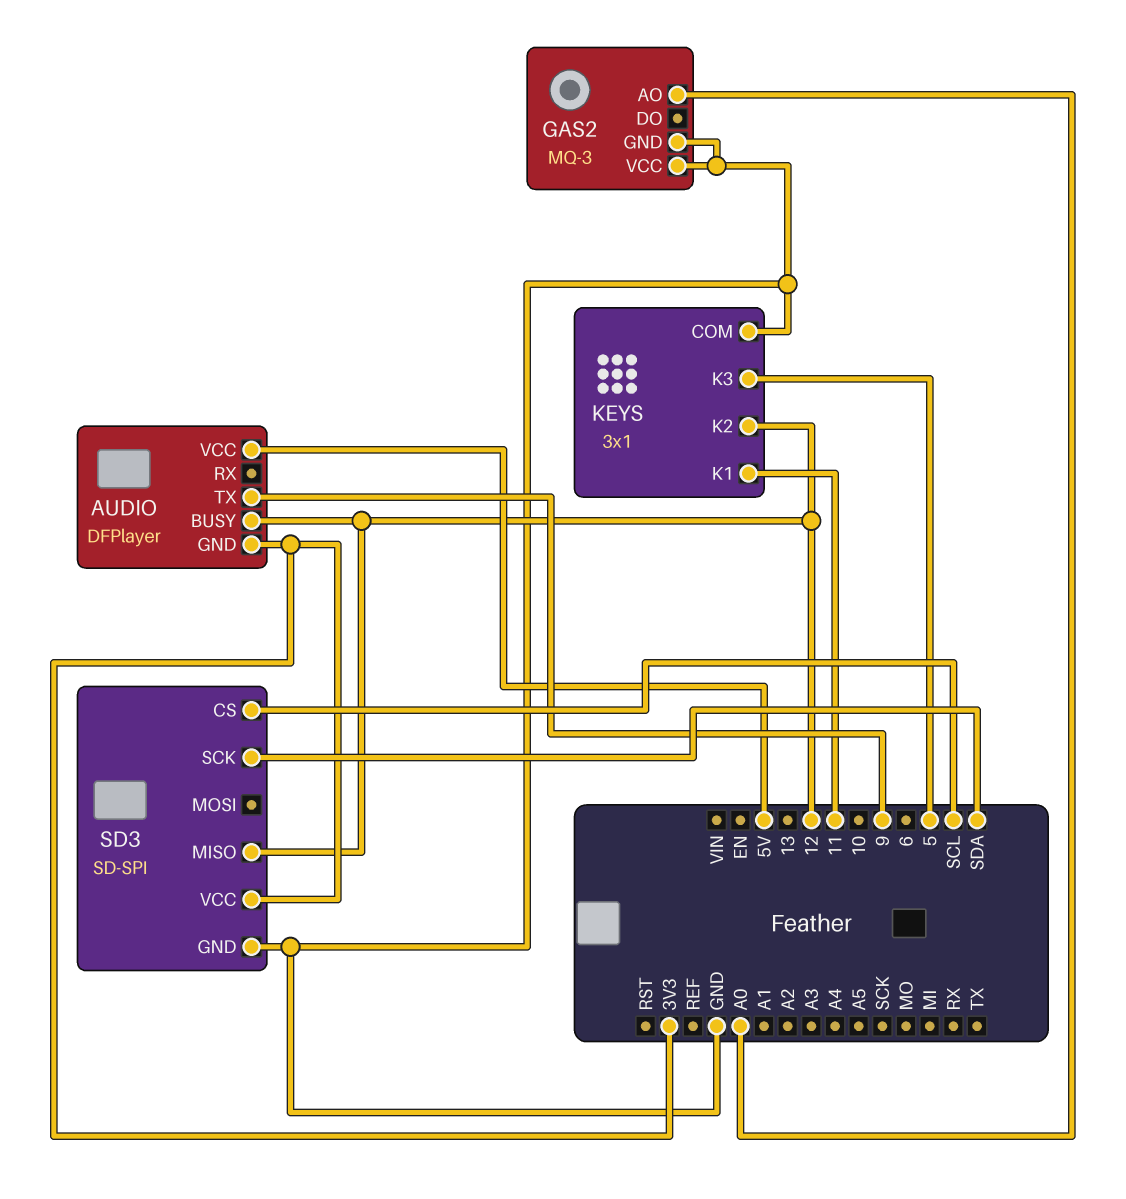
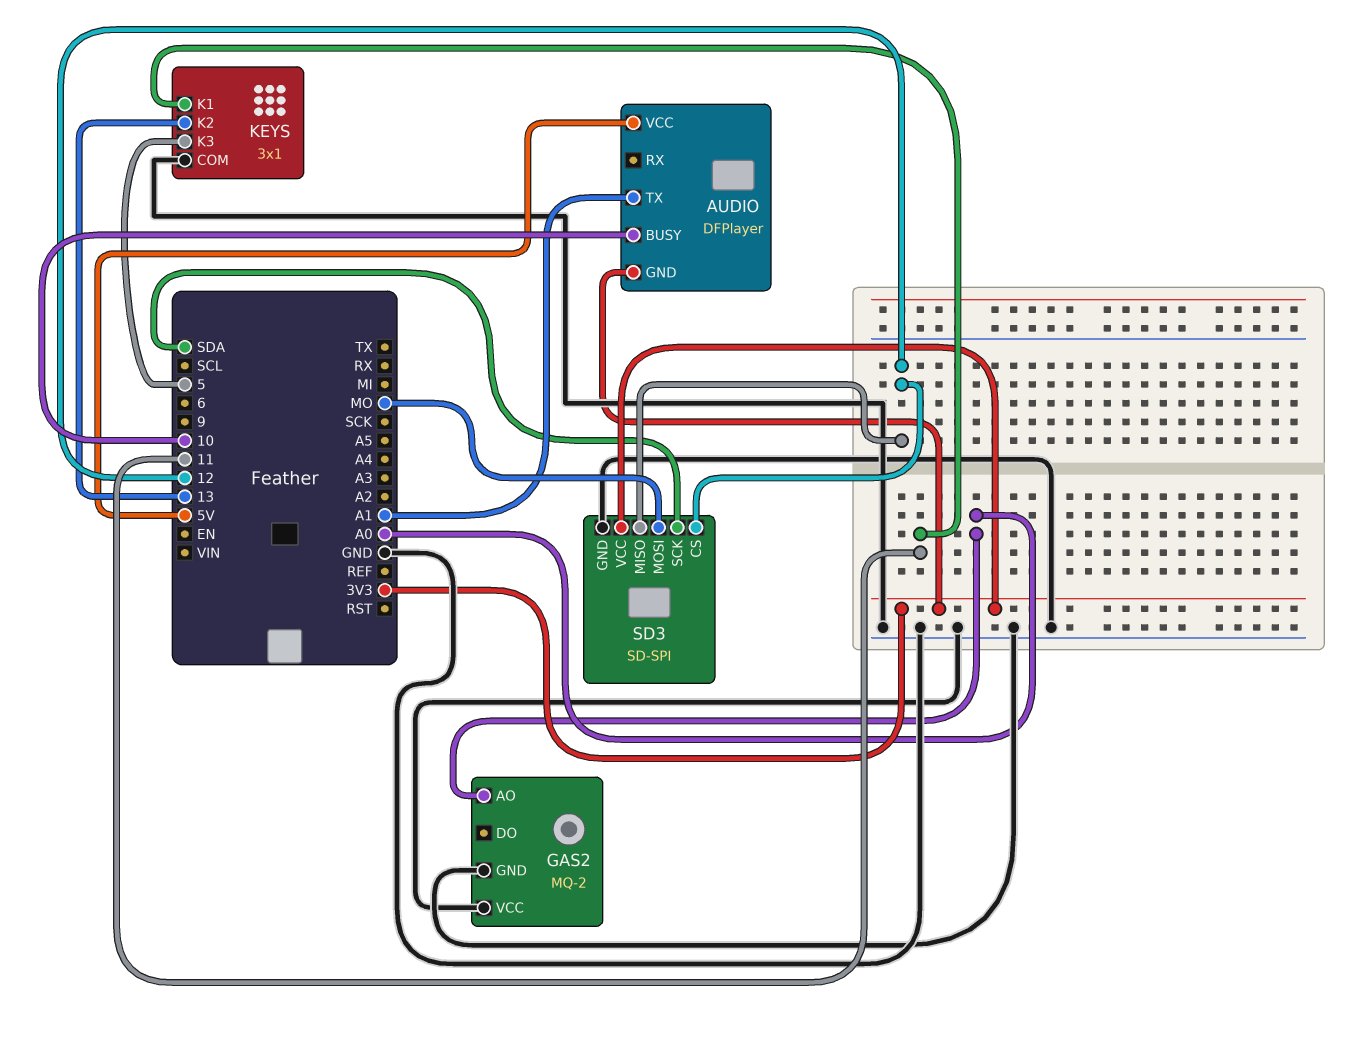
AUDIO pin BUSY: 12 -> 10
AUDIO pin TX: 9 -> A1
GAS2: MQ-3 -> MQ-2
KEYS pin K2: 12 -> 13
SD3 pin CS: SCL -> 12
SD3 pin MOSI: none -> MO

